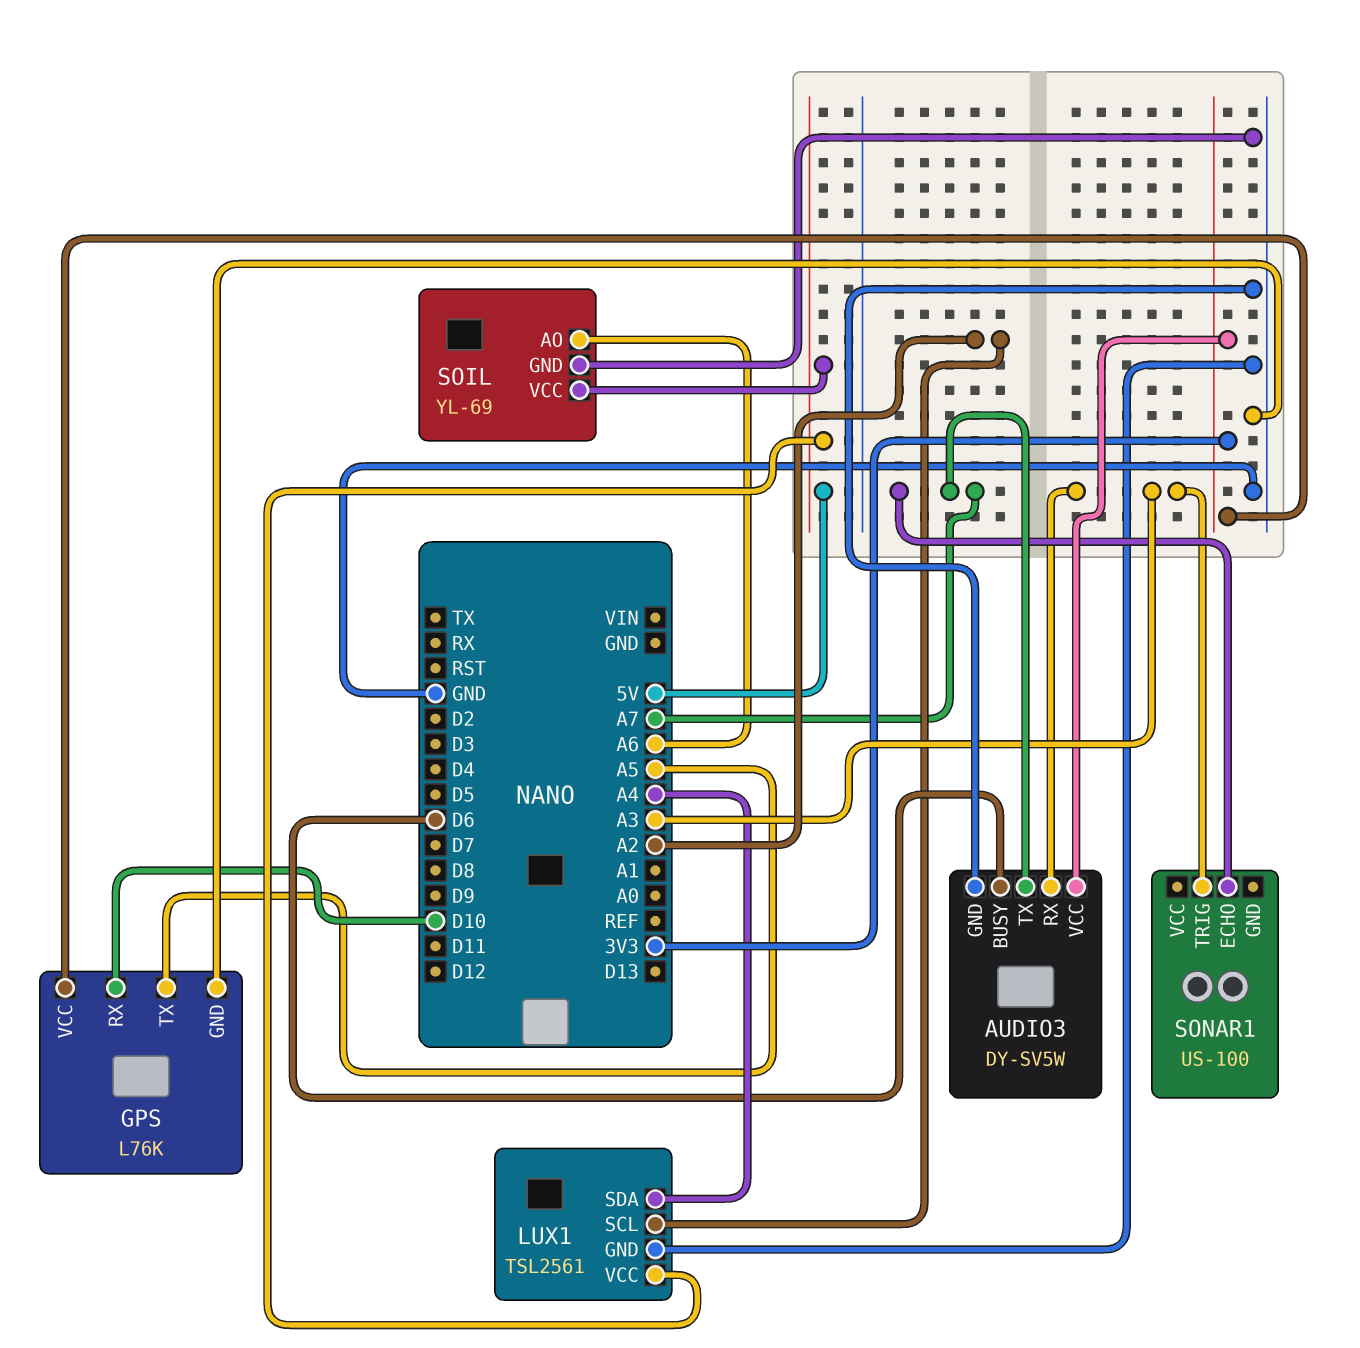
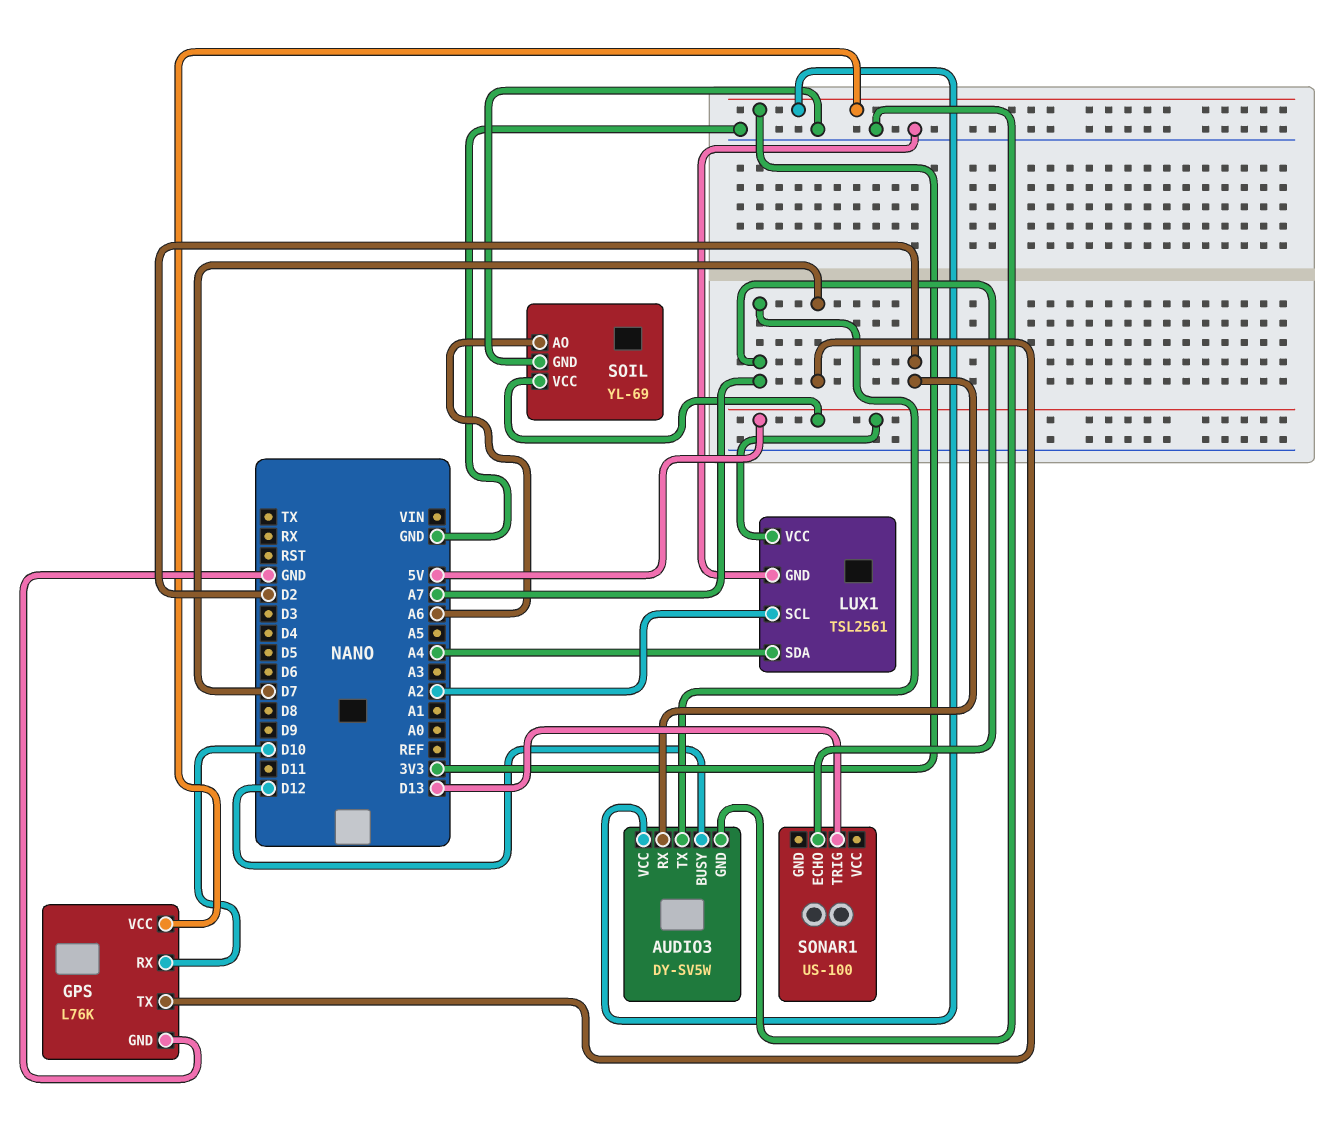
AUDIO3 pin BUSY: D6 -> D12
AUDIO3 pin RX: A3 -> D2
GPS pin TX: A5 -> D7
SONAR1 pin TRIG: A3 -> D13

